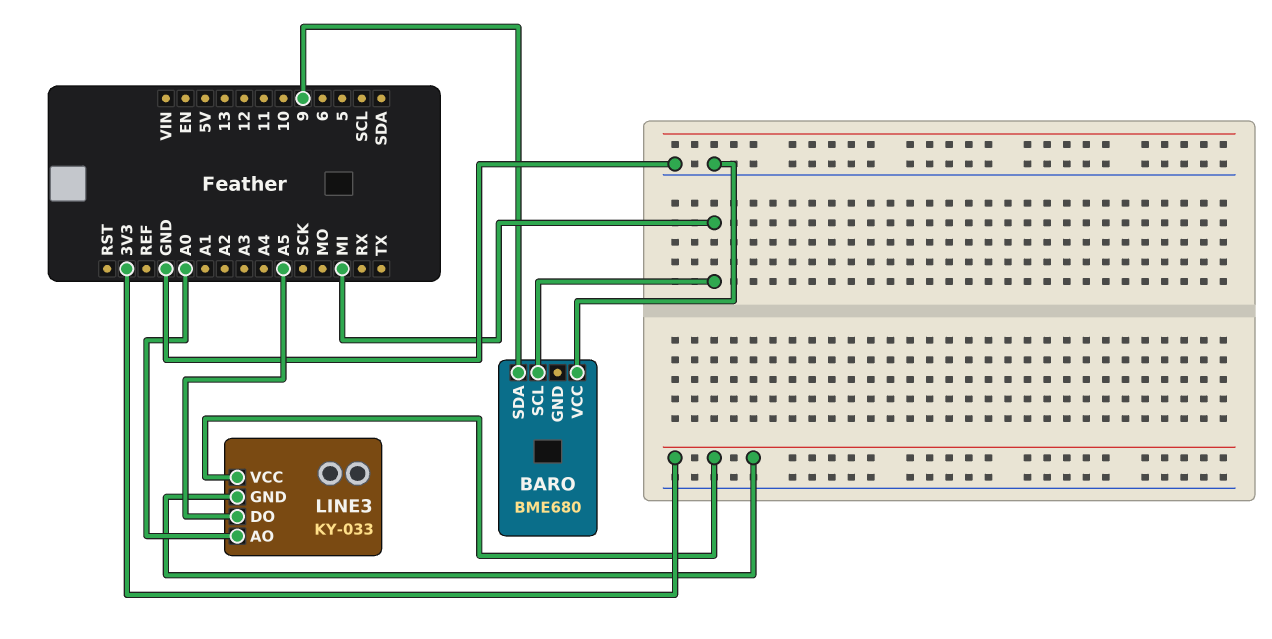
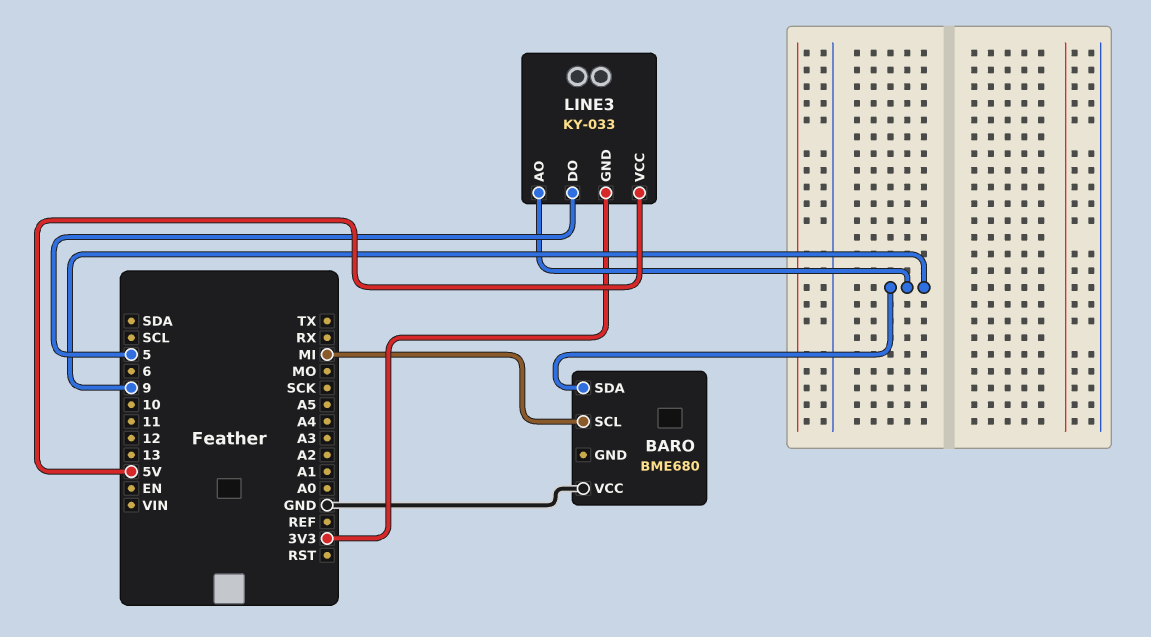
LINE3 pin AO: A0 -> 9
LINE3 pin DO: A5 -> 5
LINE3 pin VCC: 3V3 -> 5V

